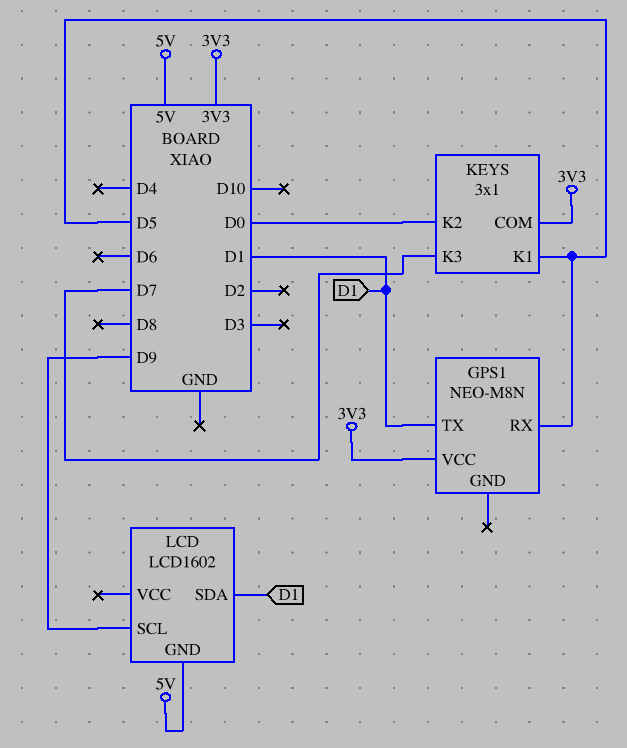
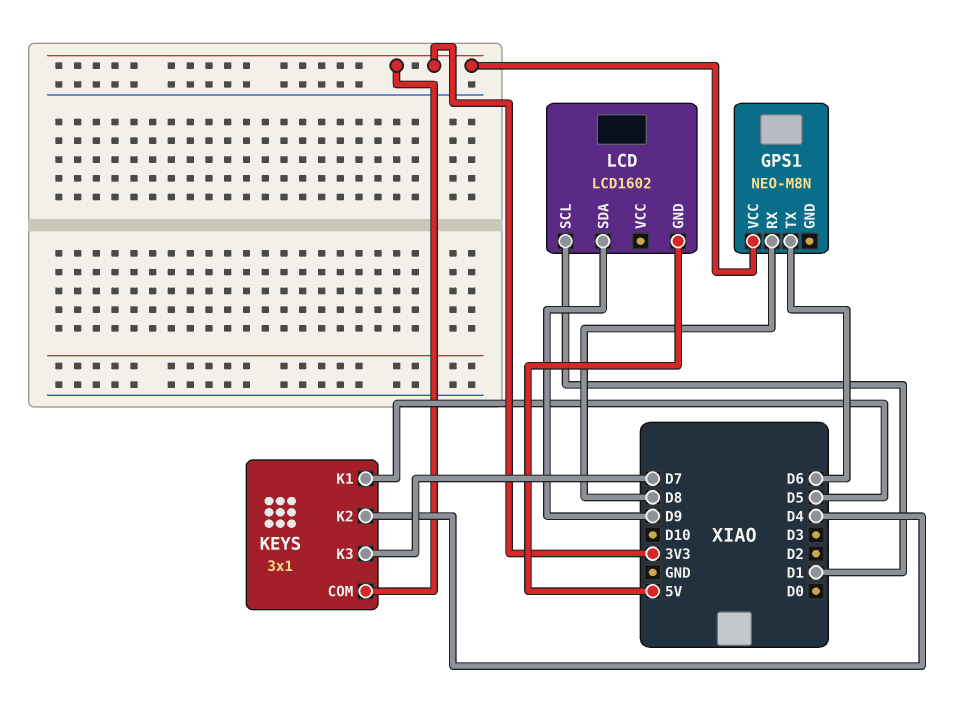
GPS1 pin RX: D5 -> D8
GPS1 pin TX: D1 -> D6
KEYS pin K2: D0 -> D4
LCD pin SCL: D9 -> D1
LCD pin SDA: D1 -> D9

